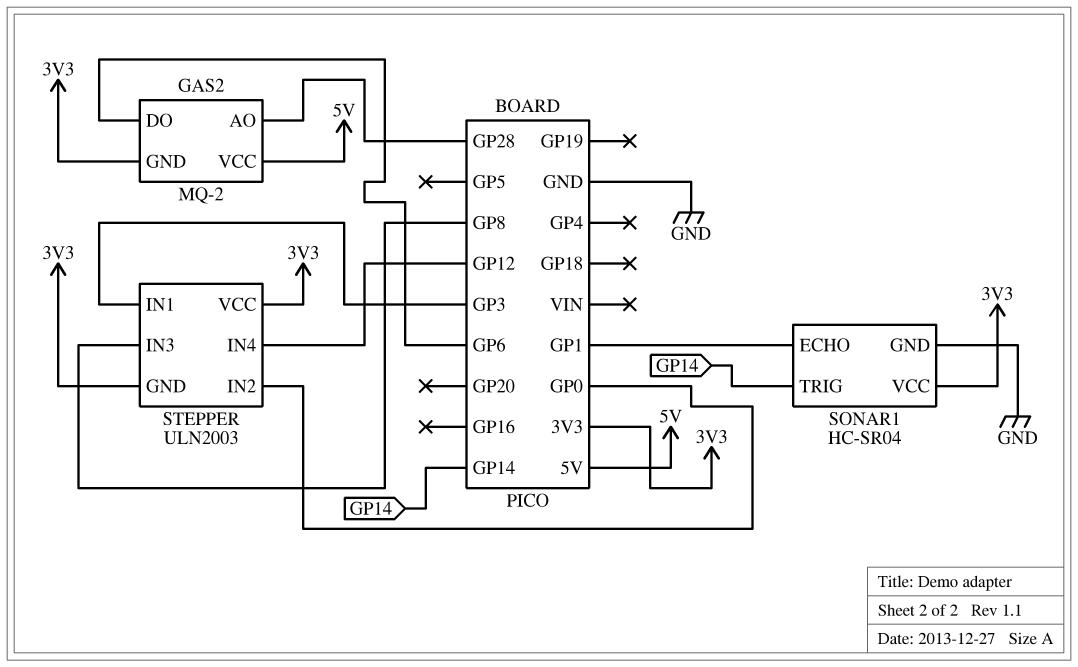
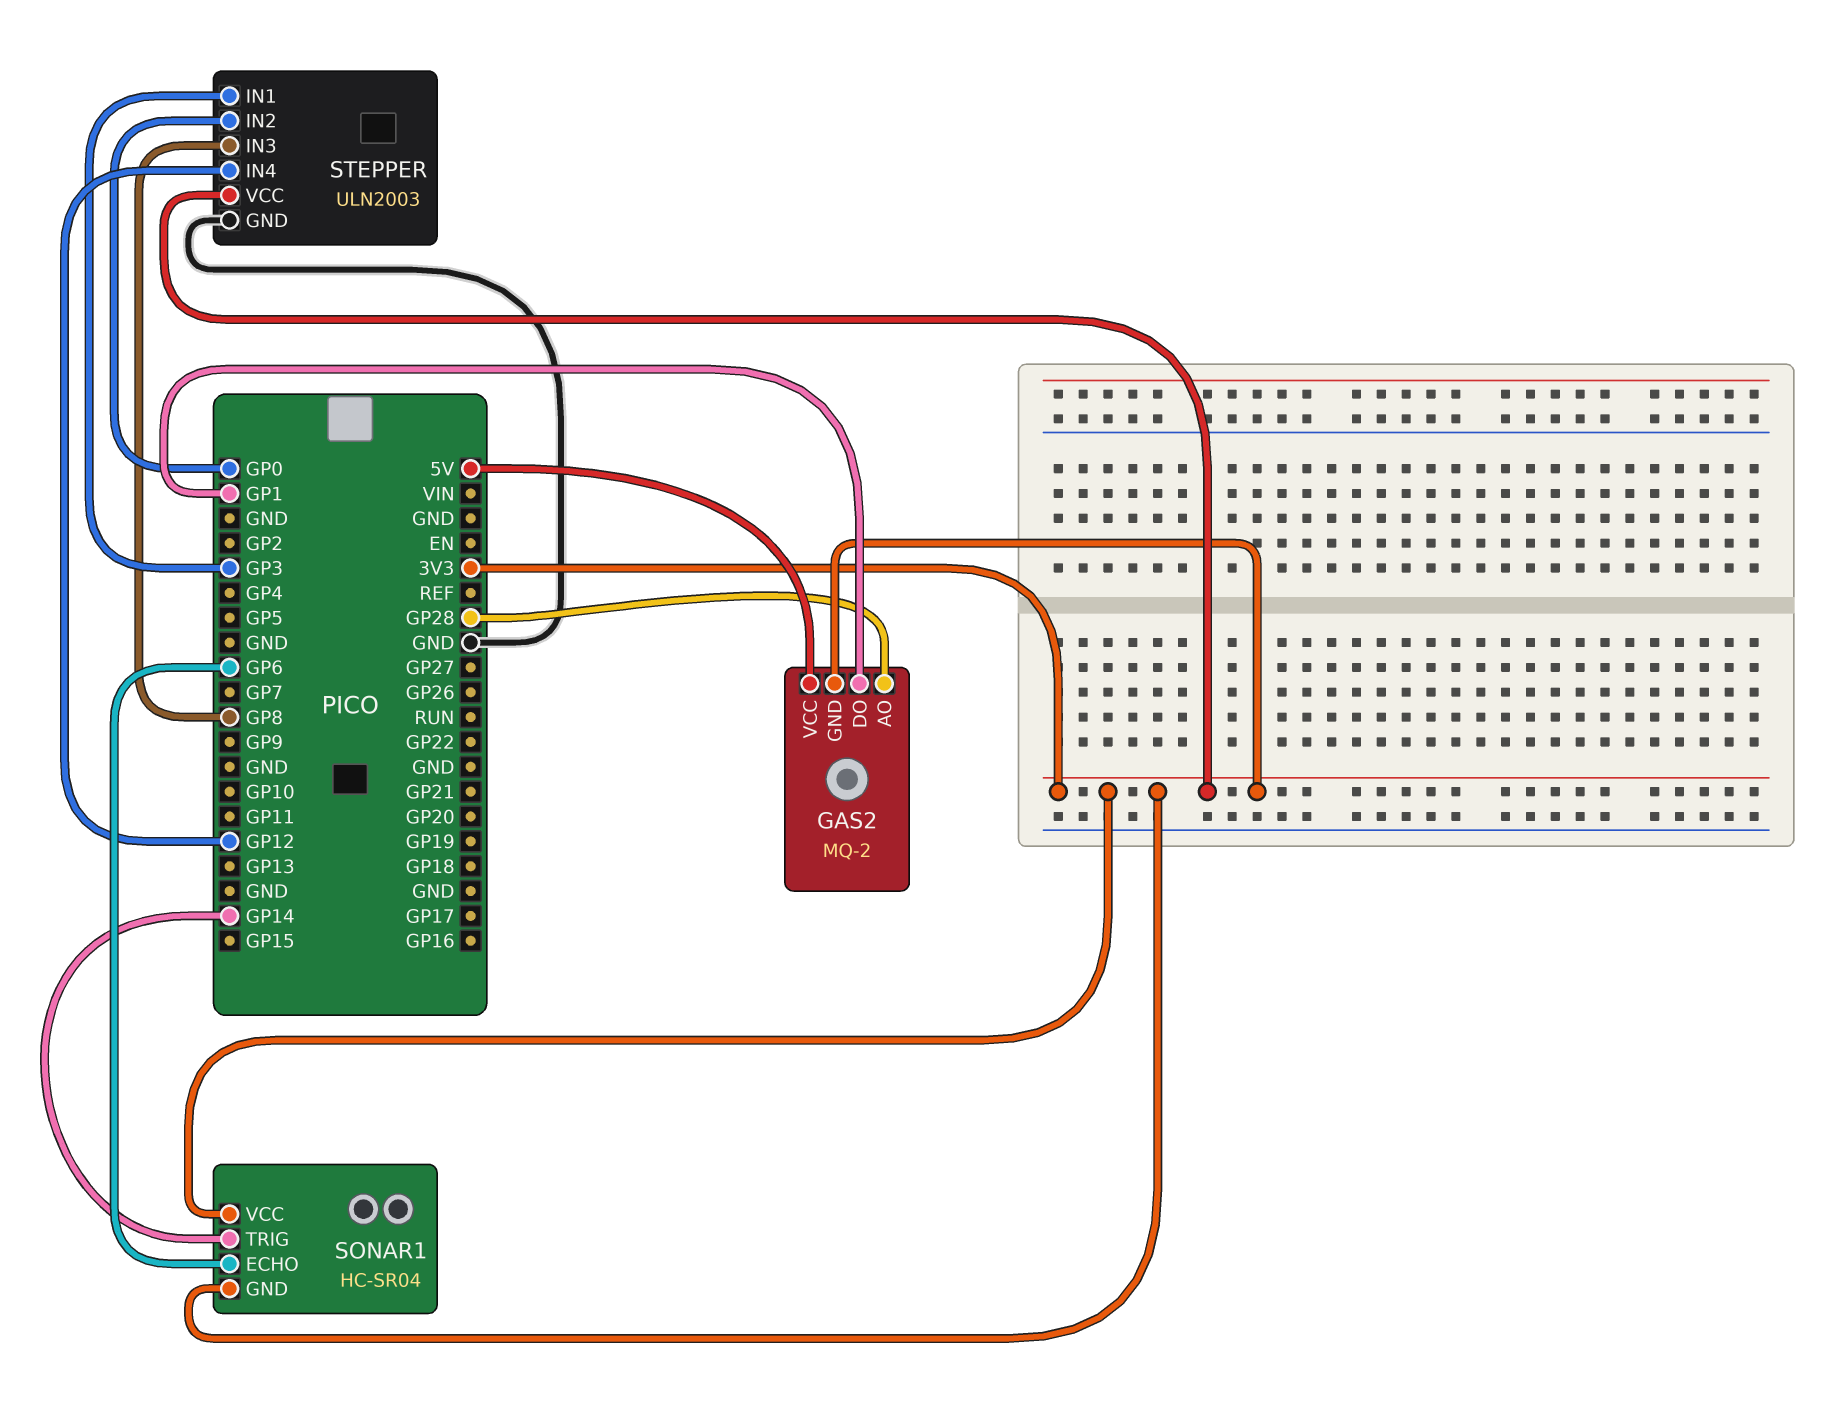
GAS2 pin DO: GP6 -> GP1
SONAR1 pin ECHO: GP1 -> GP6
SONAR1 pin GND: GND -> 3V3
STEPPER pin GND: 3V3 -> GND

